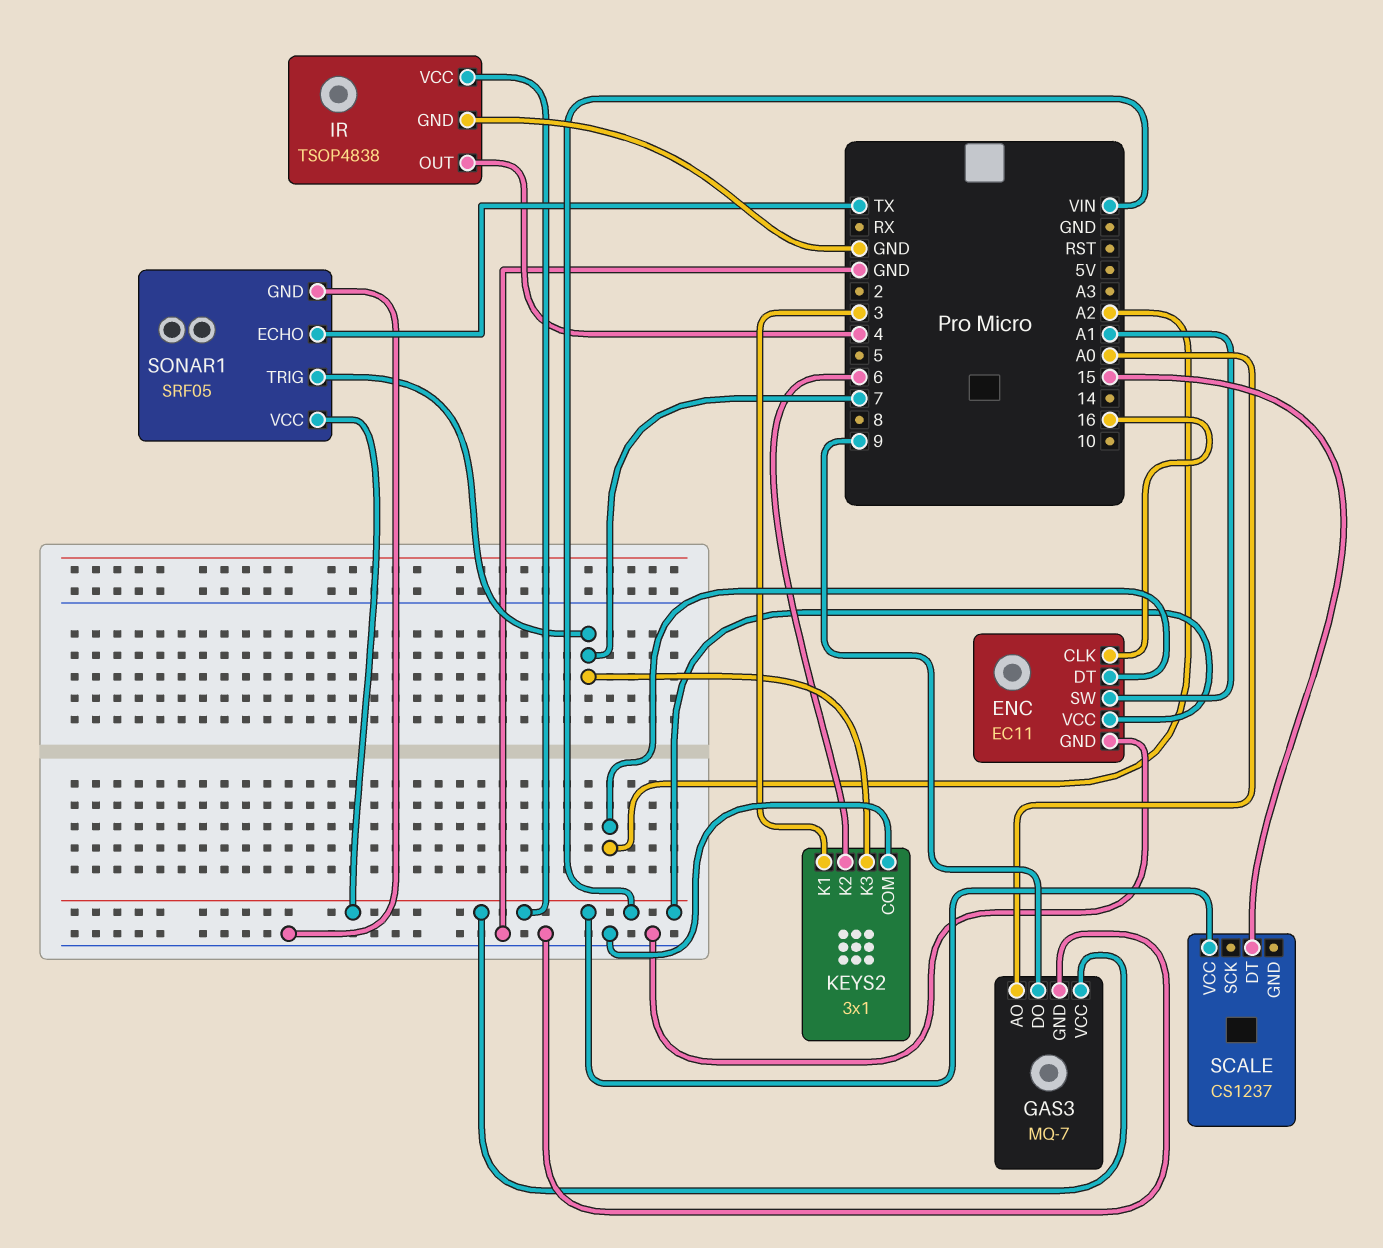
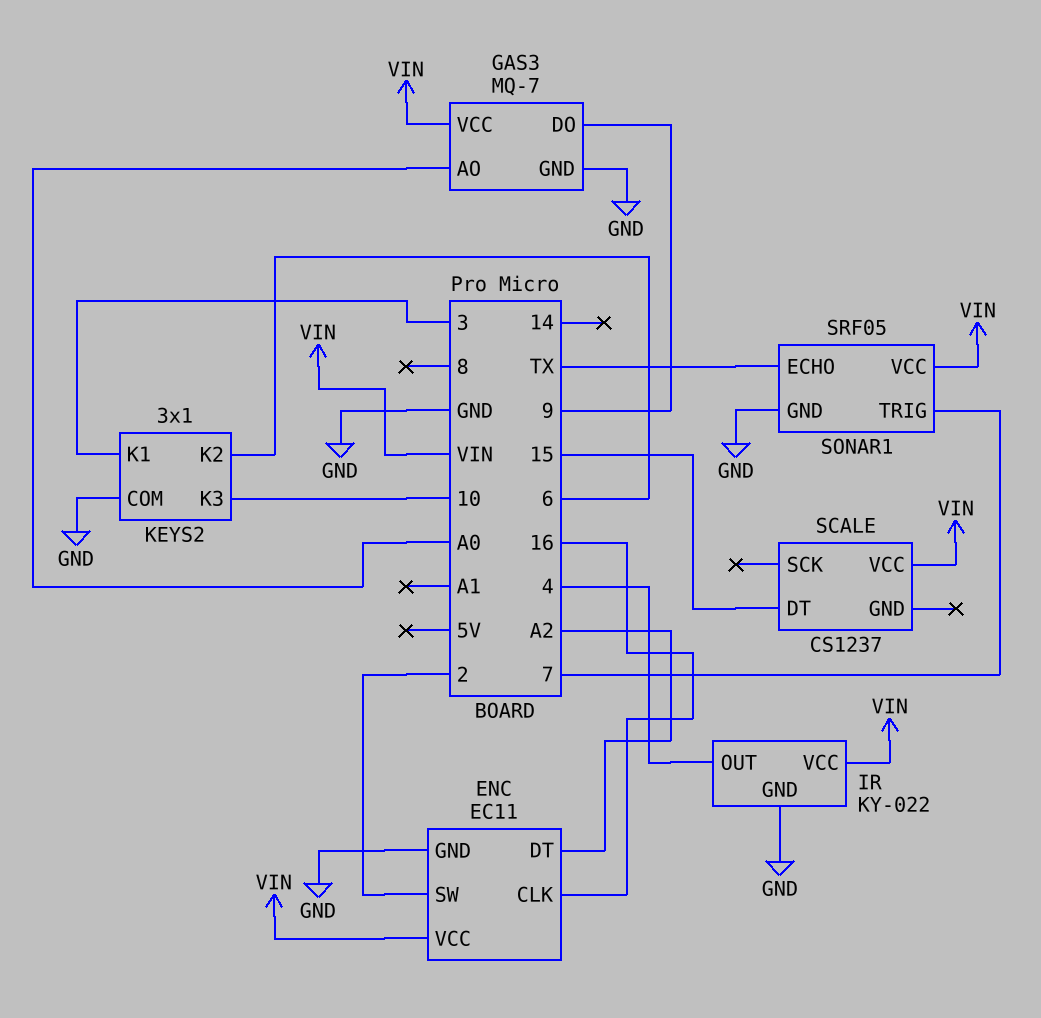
ENC pin SW: A1 -> 2
IR: TSOP4838 -> KY-022
KEYS2 pin K3: 7 -> 10

